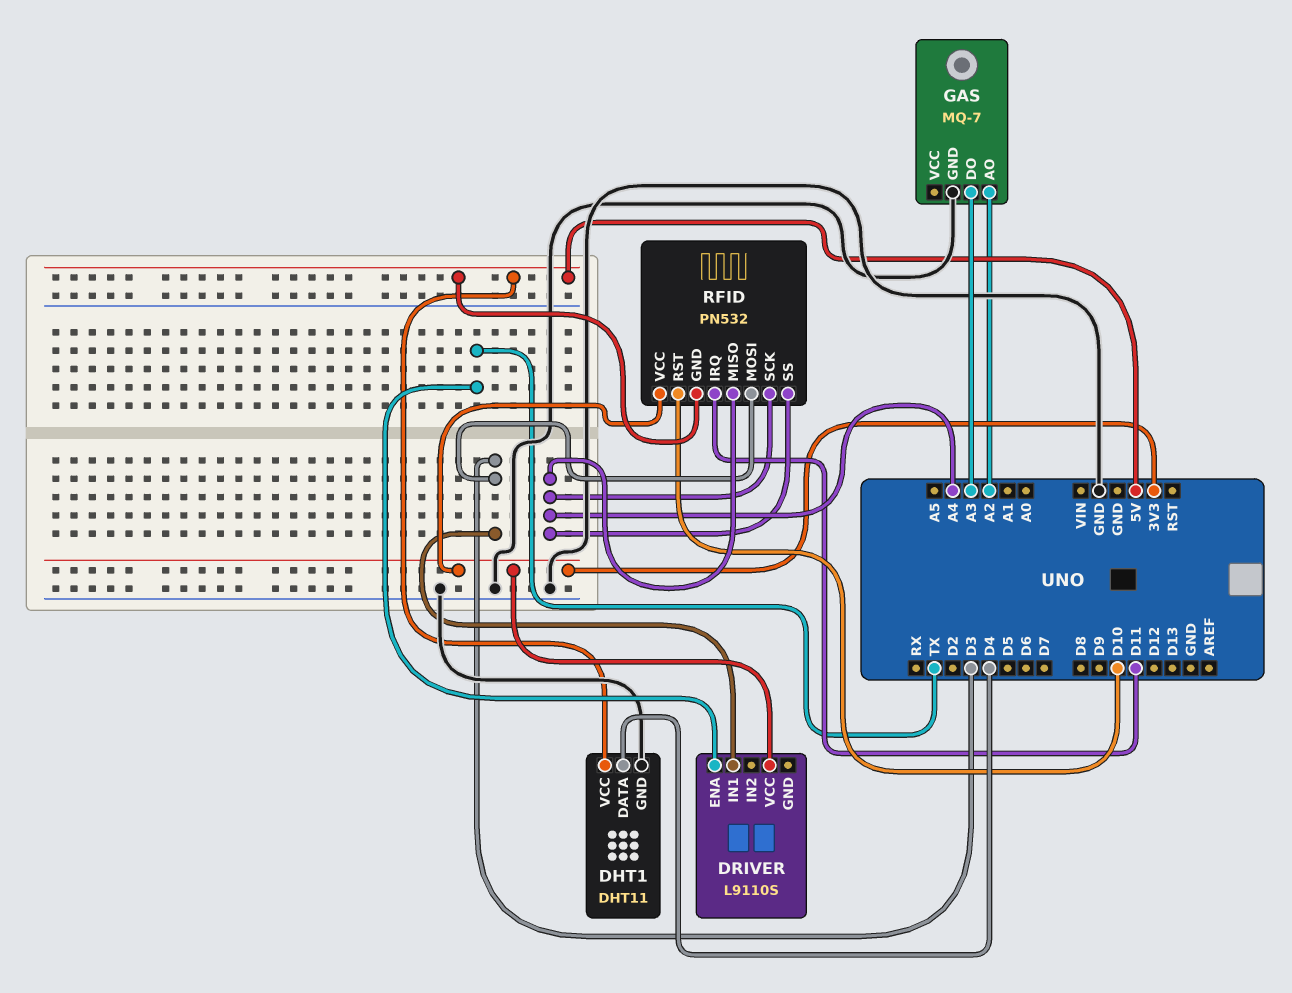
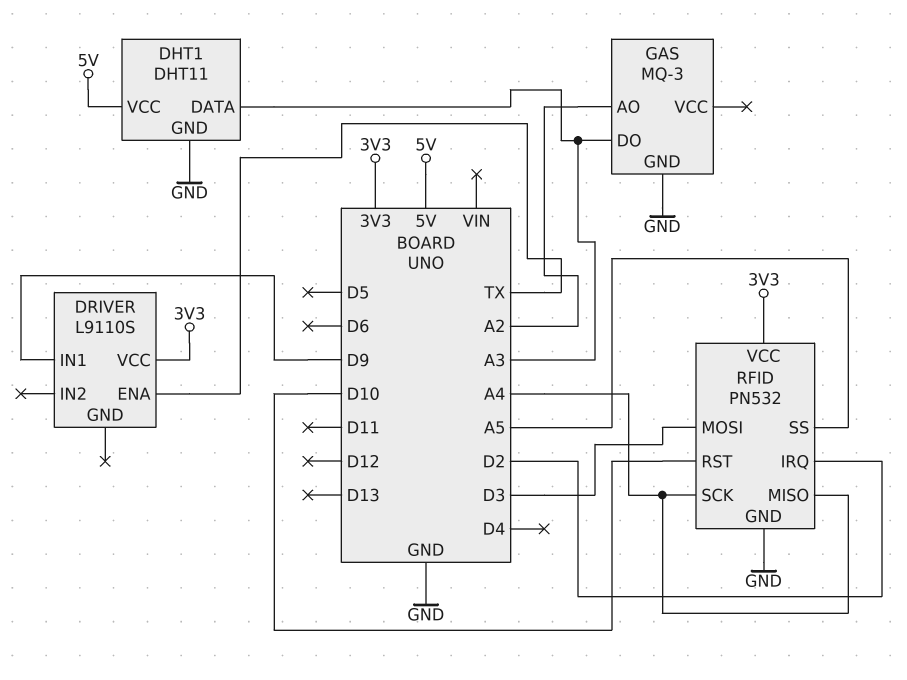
DHT1 pin DATA: D4 -> A3
DRIVER pin IN1: D3 -> D9
GAS: MQ-7 -> MQ-3
RFID pin GND: 5V -> GND
RFID pin IRQ: D11 -> D2
RFID pin SS: A4 -> A5

